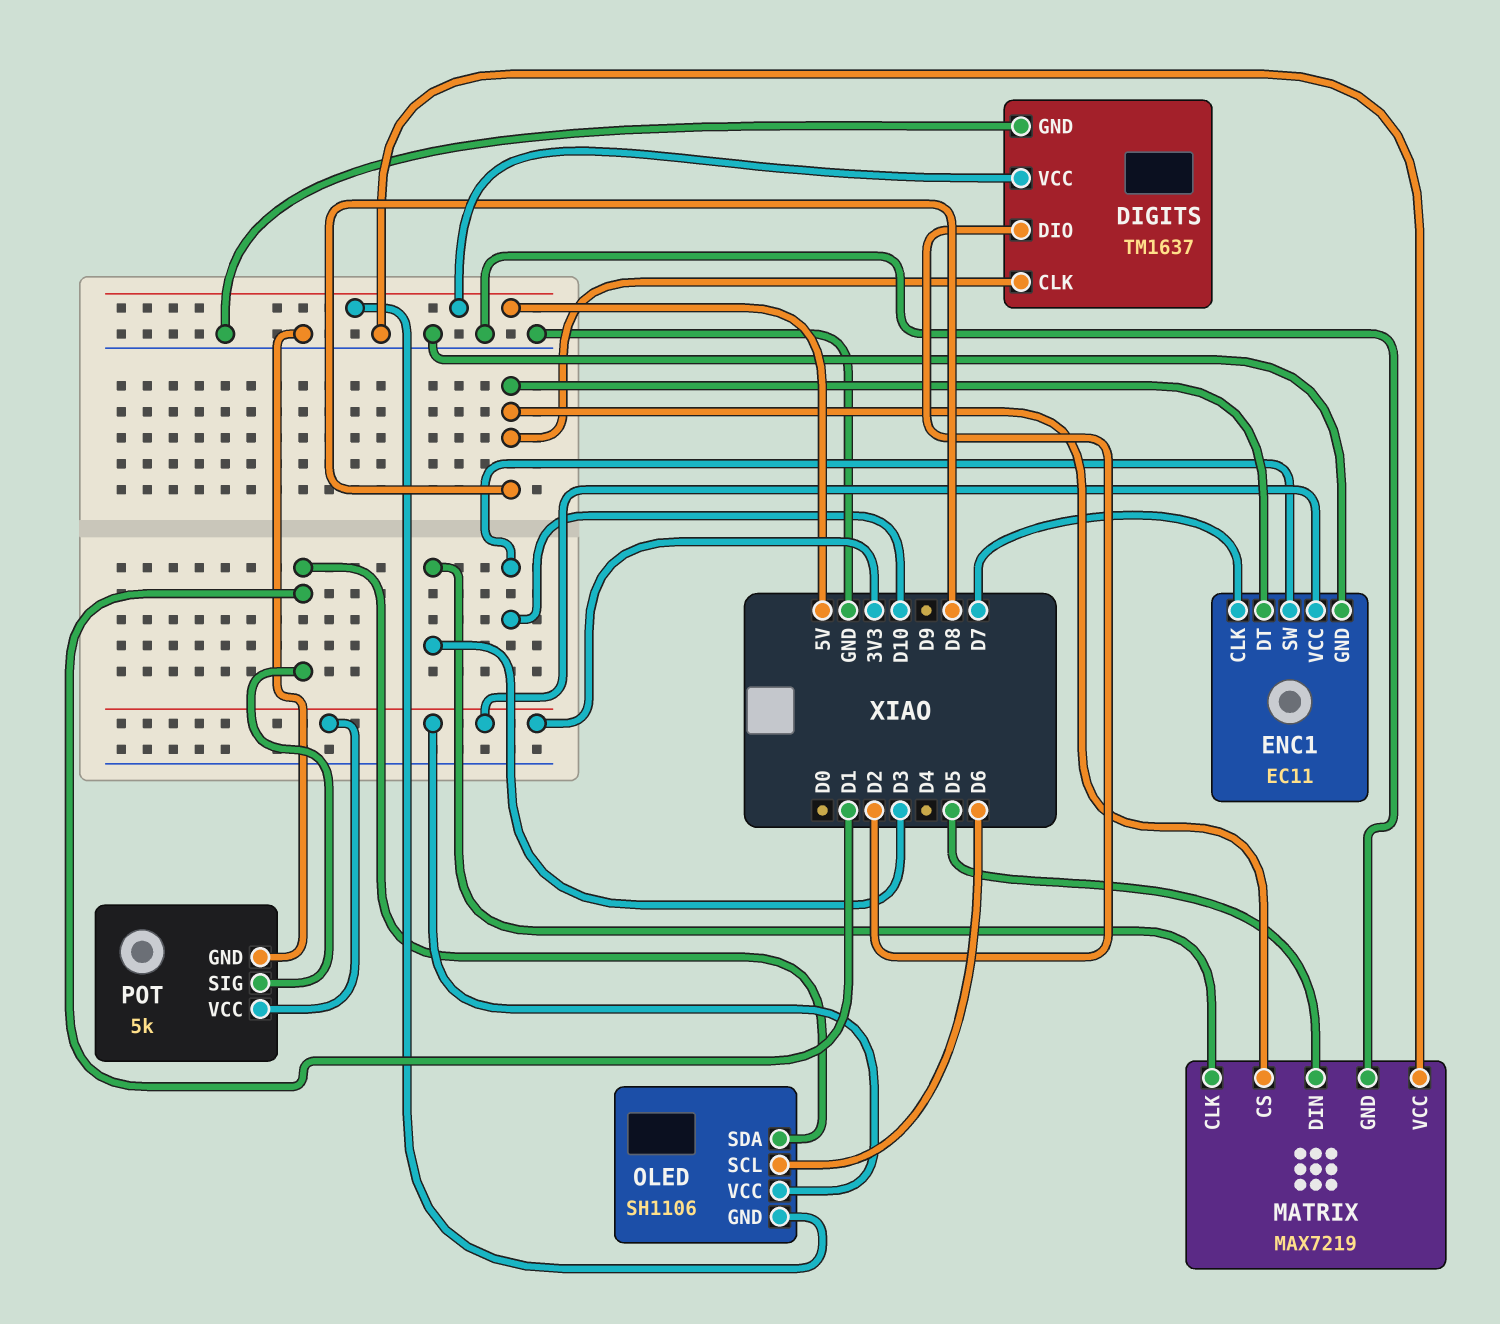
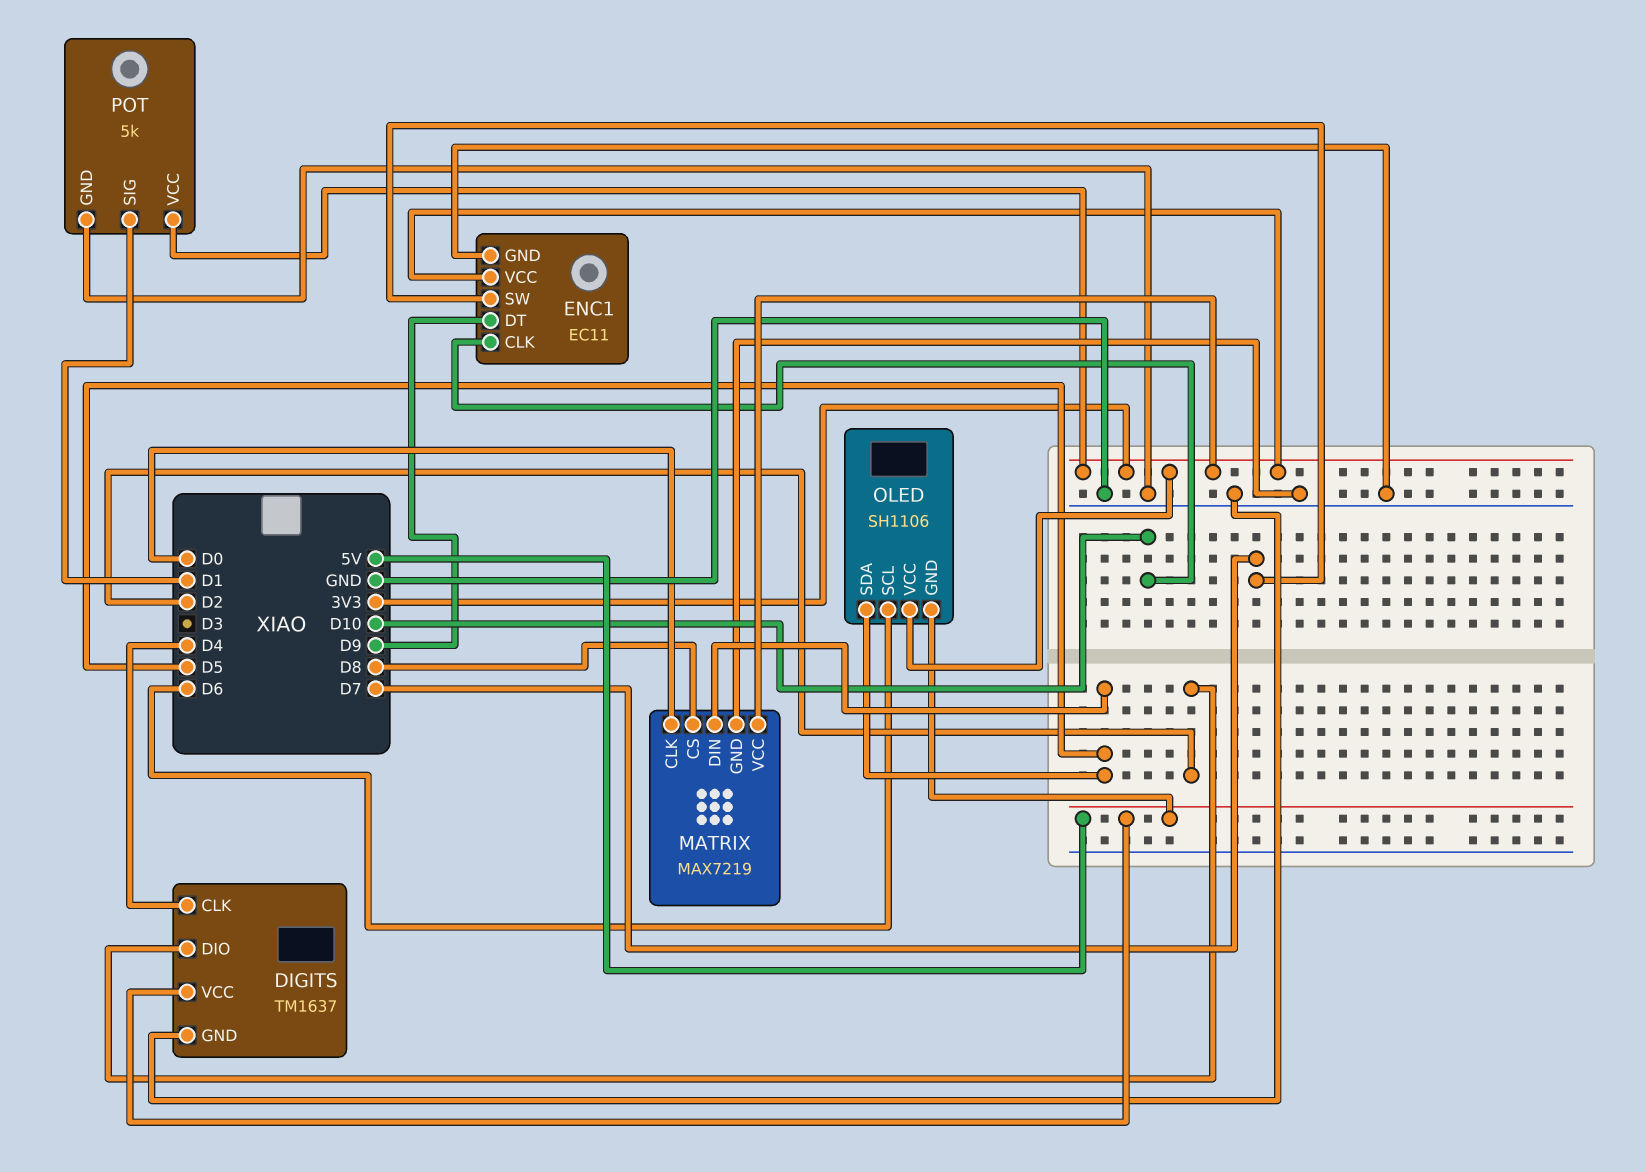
DIGITS pin CLK: D8 -> D4
ENC1 pin CLK: D7 -> D10
ENC1 pin DT: D8 -> D9
ENC1 pin SW: D10 -> D7
MATRIX pin CLK: D3 -> D0
MATRIX pin VCC: GND -> 3V3
OLED pin SDA: D1 -> D5

